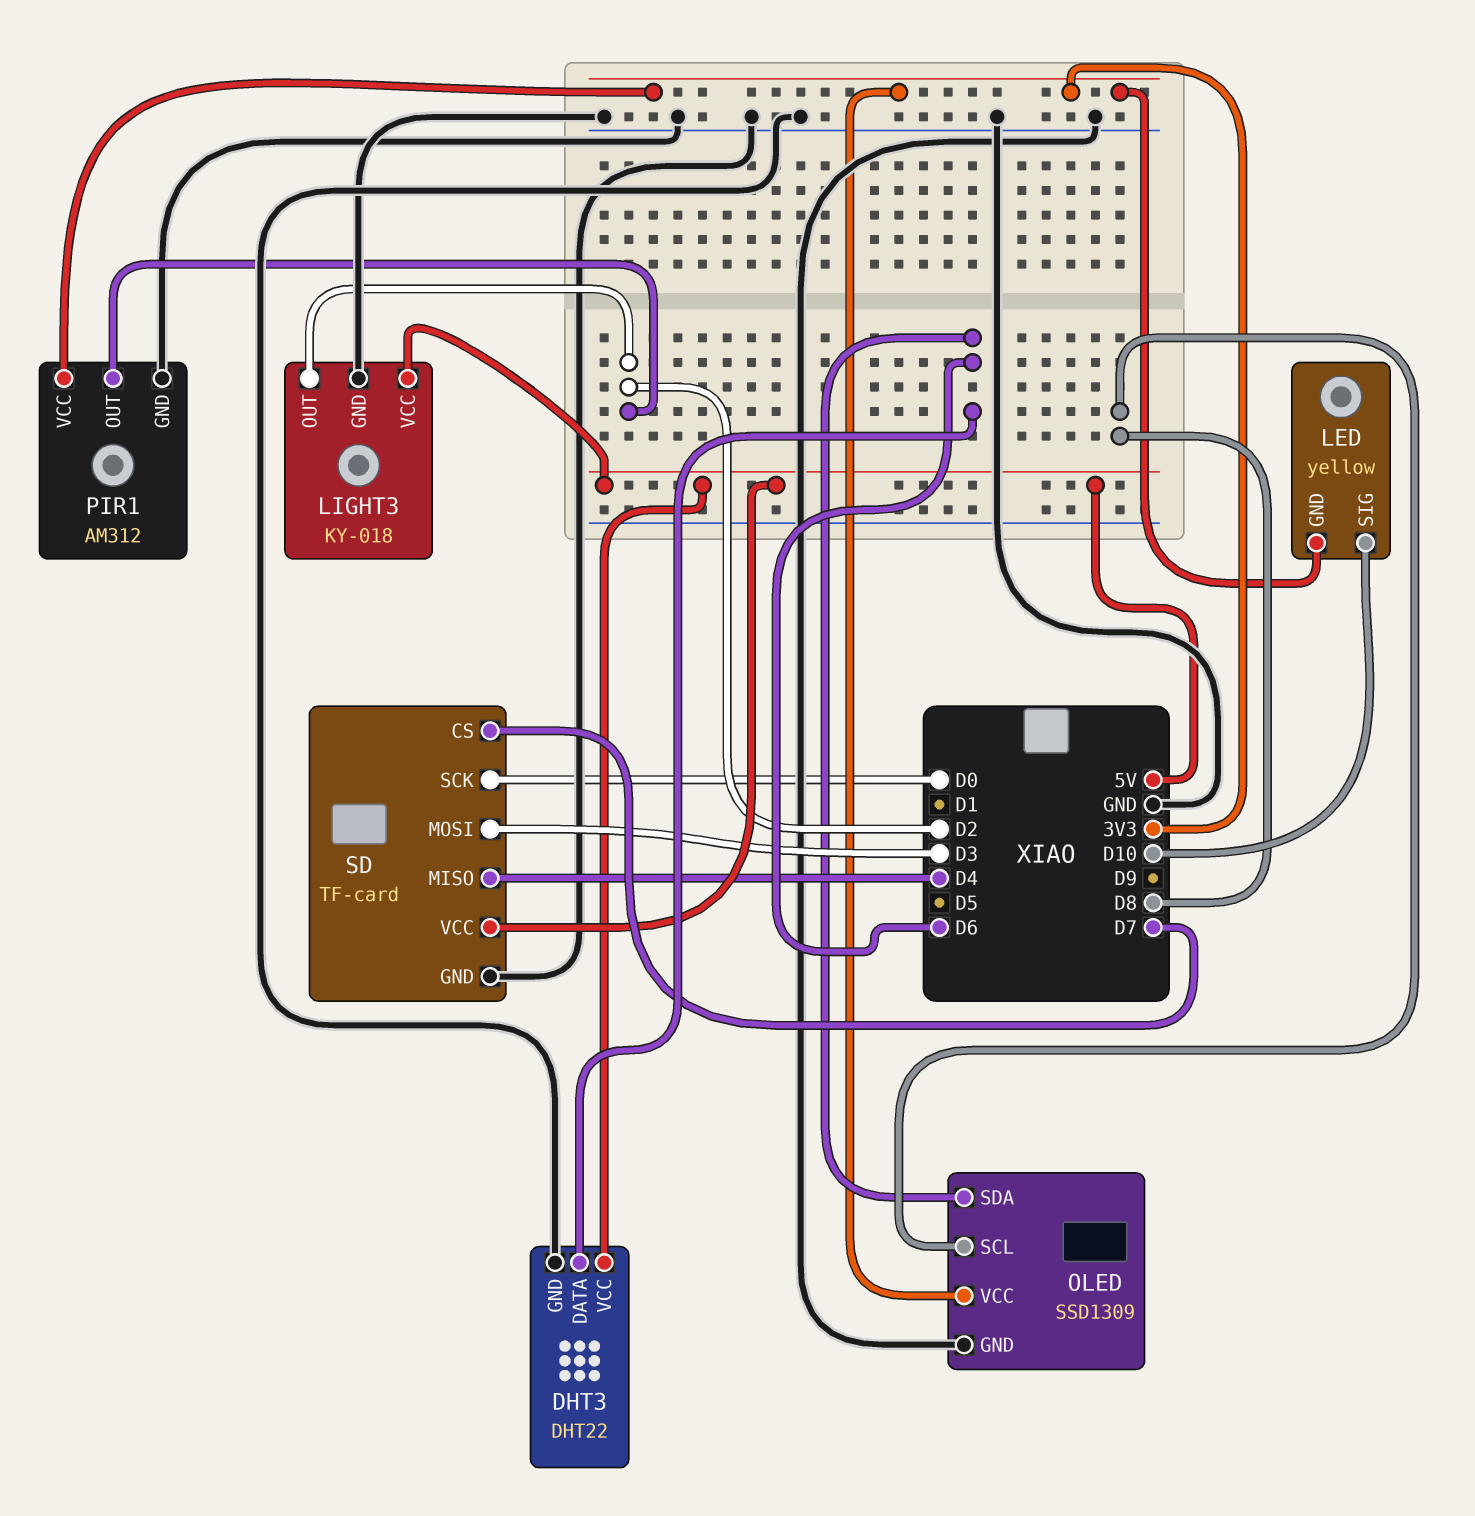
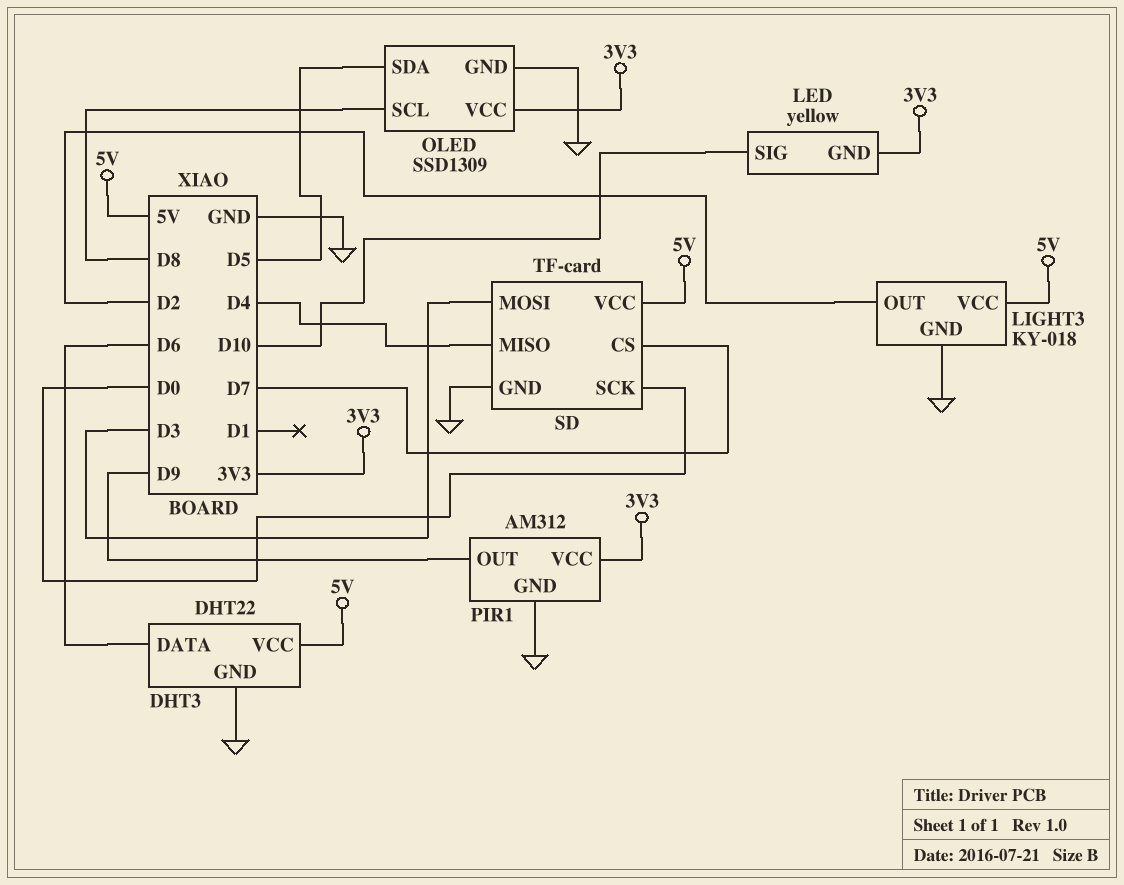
OLED pin SDA: D6 -> D5
PIR1 pin OUT: D2 -> D9

